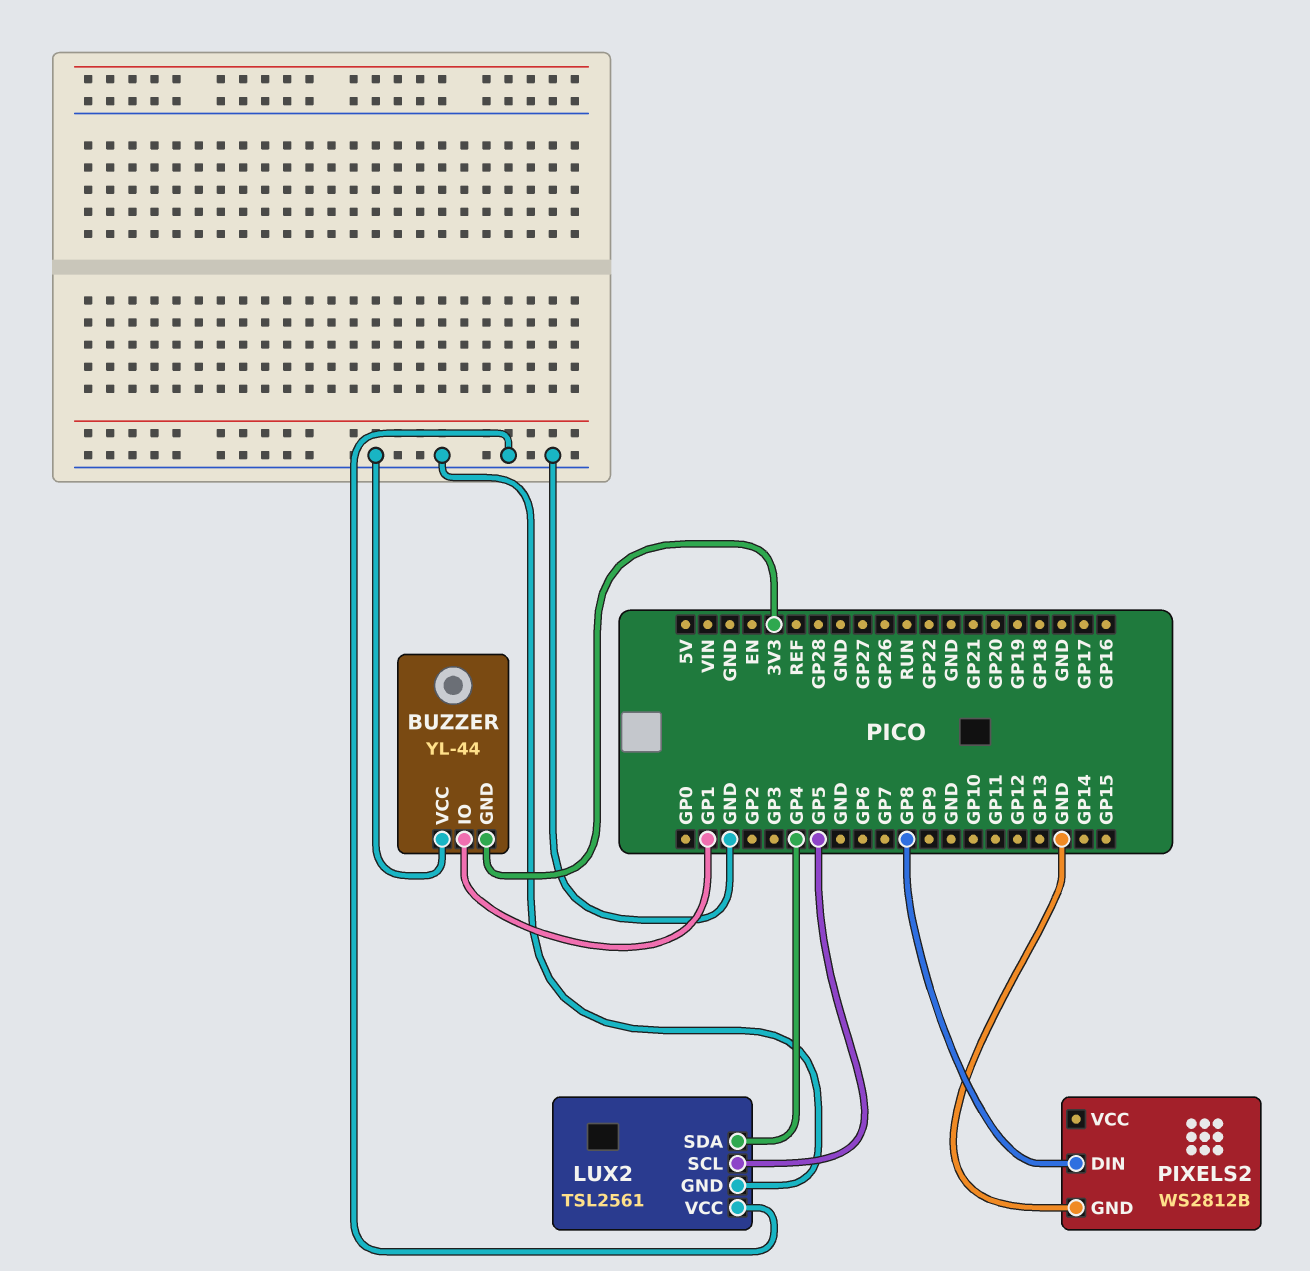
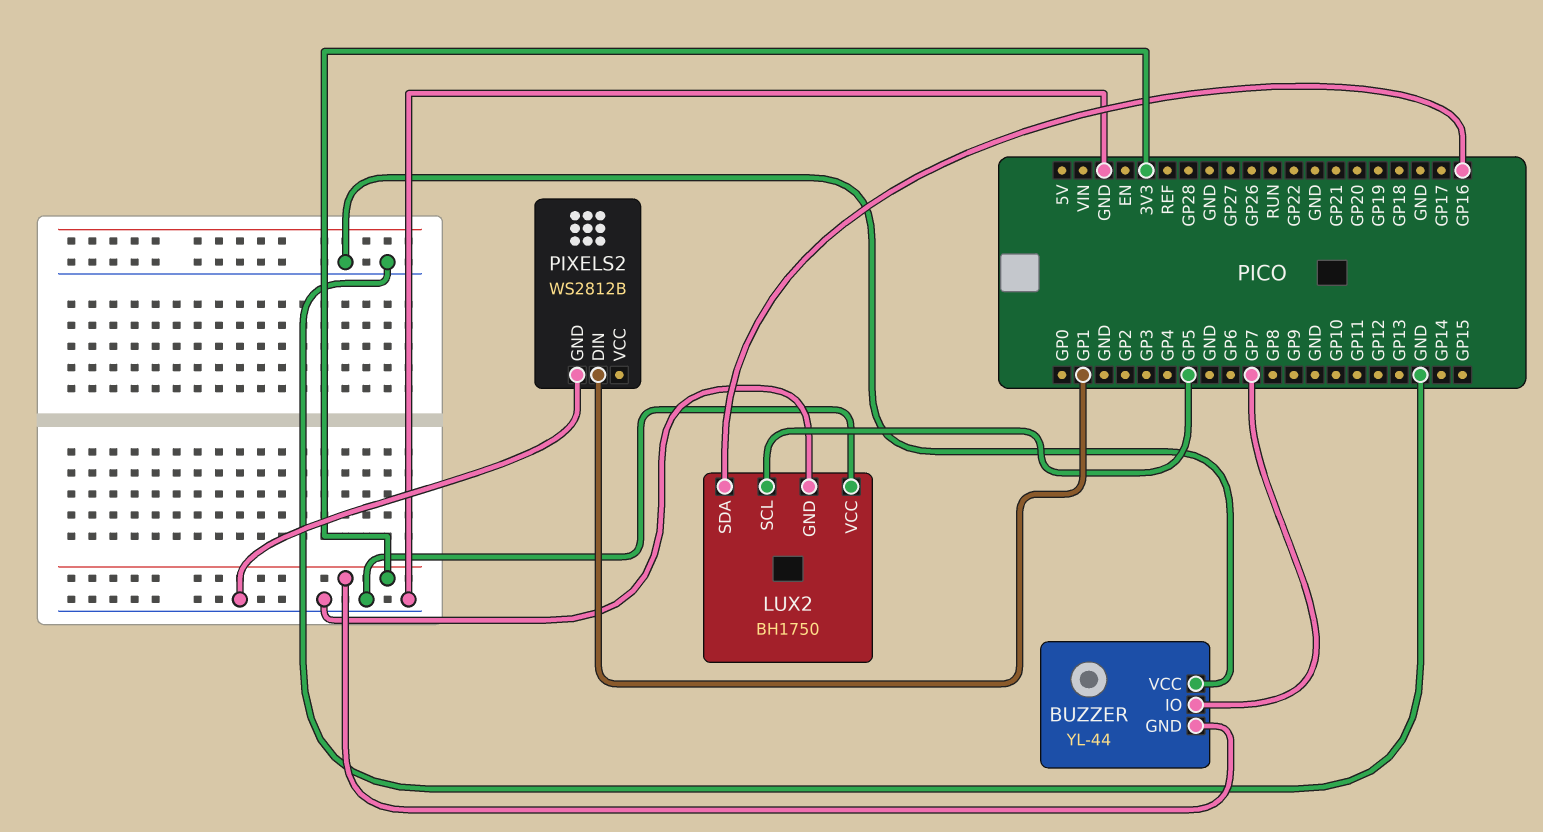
BUZZER pin IO: GP1 -> GP7
LUX2: TSL2561 -> BH1750
LUX2 pin SDA: GP4 -> GP16
PIXELS2 pin DIN: GP8 -> GP1

